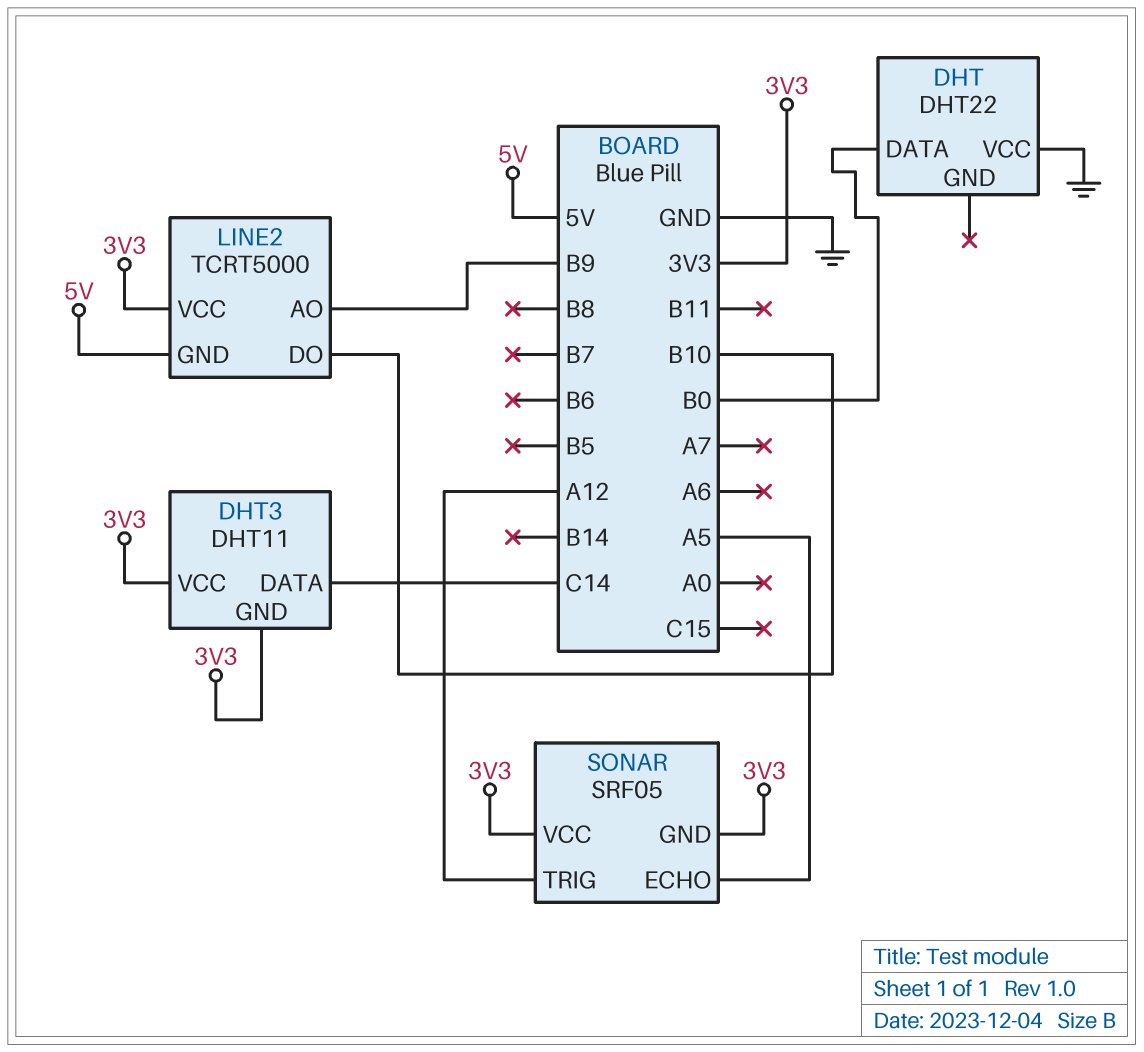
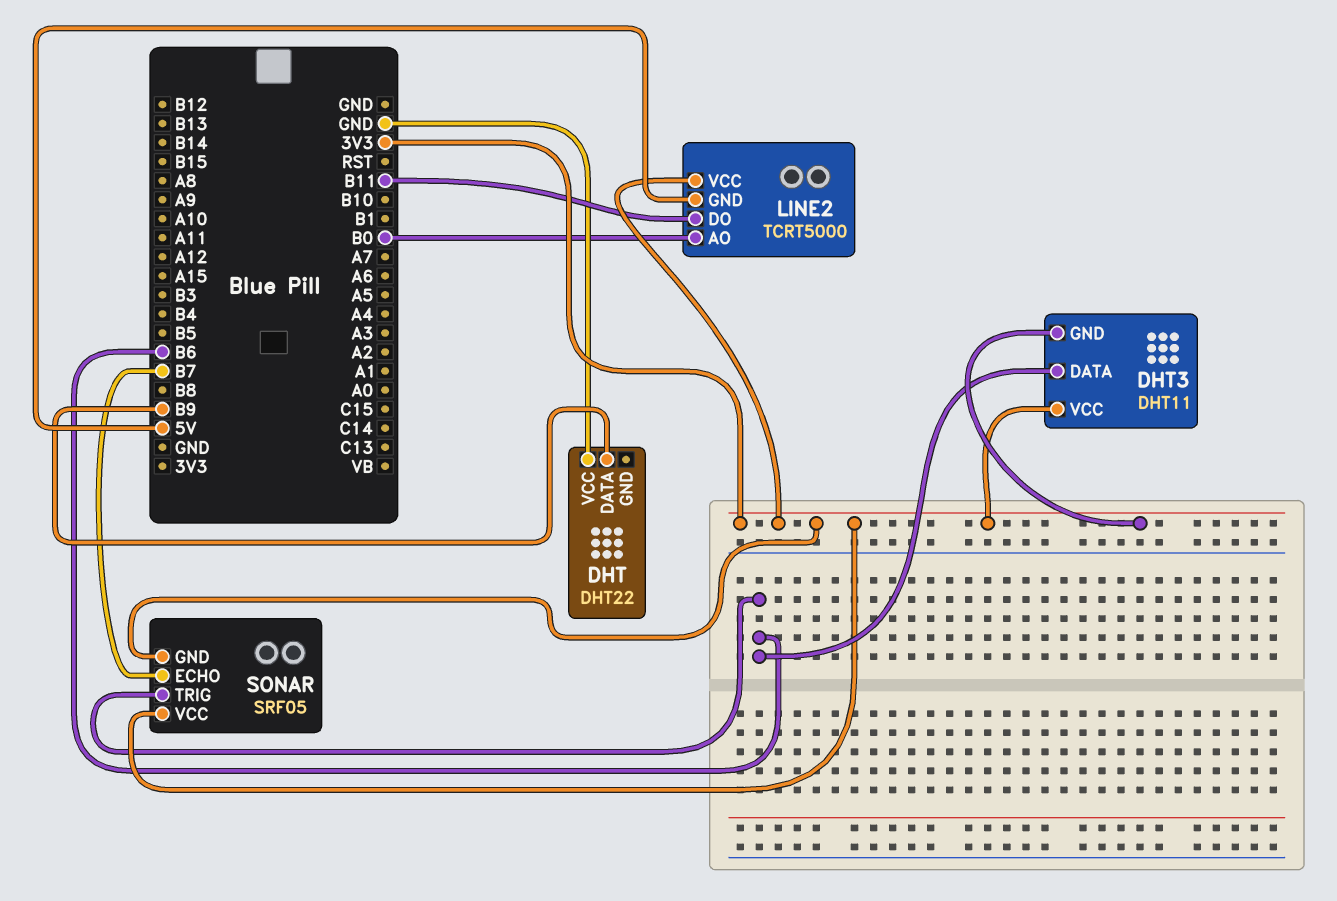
DHT pin DATA: B0 -> B9
DHT3 pin DATA: C14 -> B6
LINE2 pin AO: B9 -> B0
LINE2 pin DO: B10 -> B11
SONAR pin ECHO: A5 -> B7
SONAR pin TRIG: A12 -> B6

